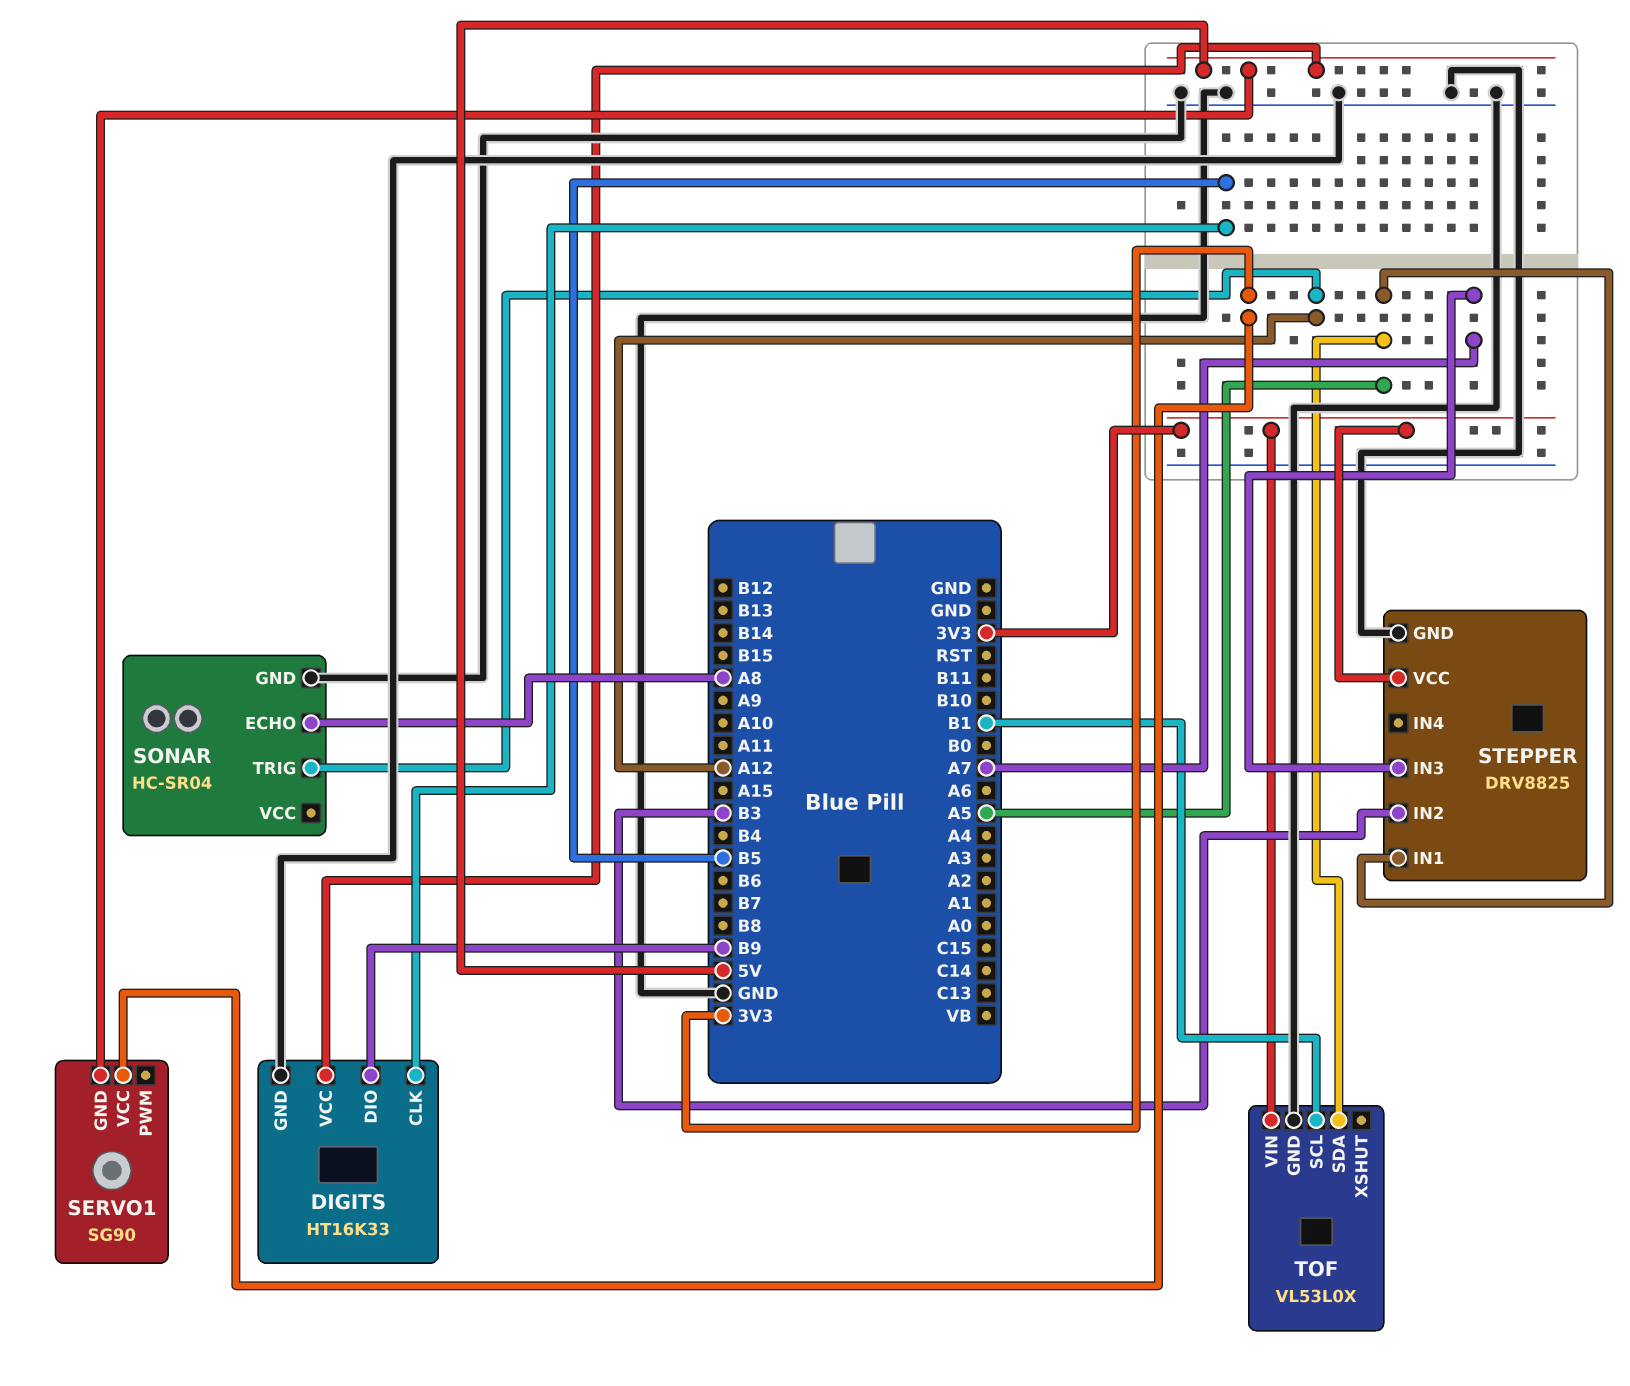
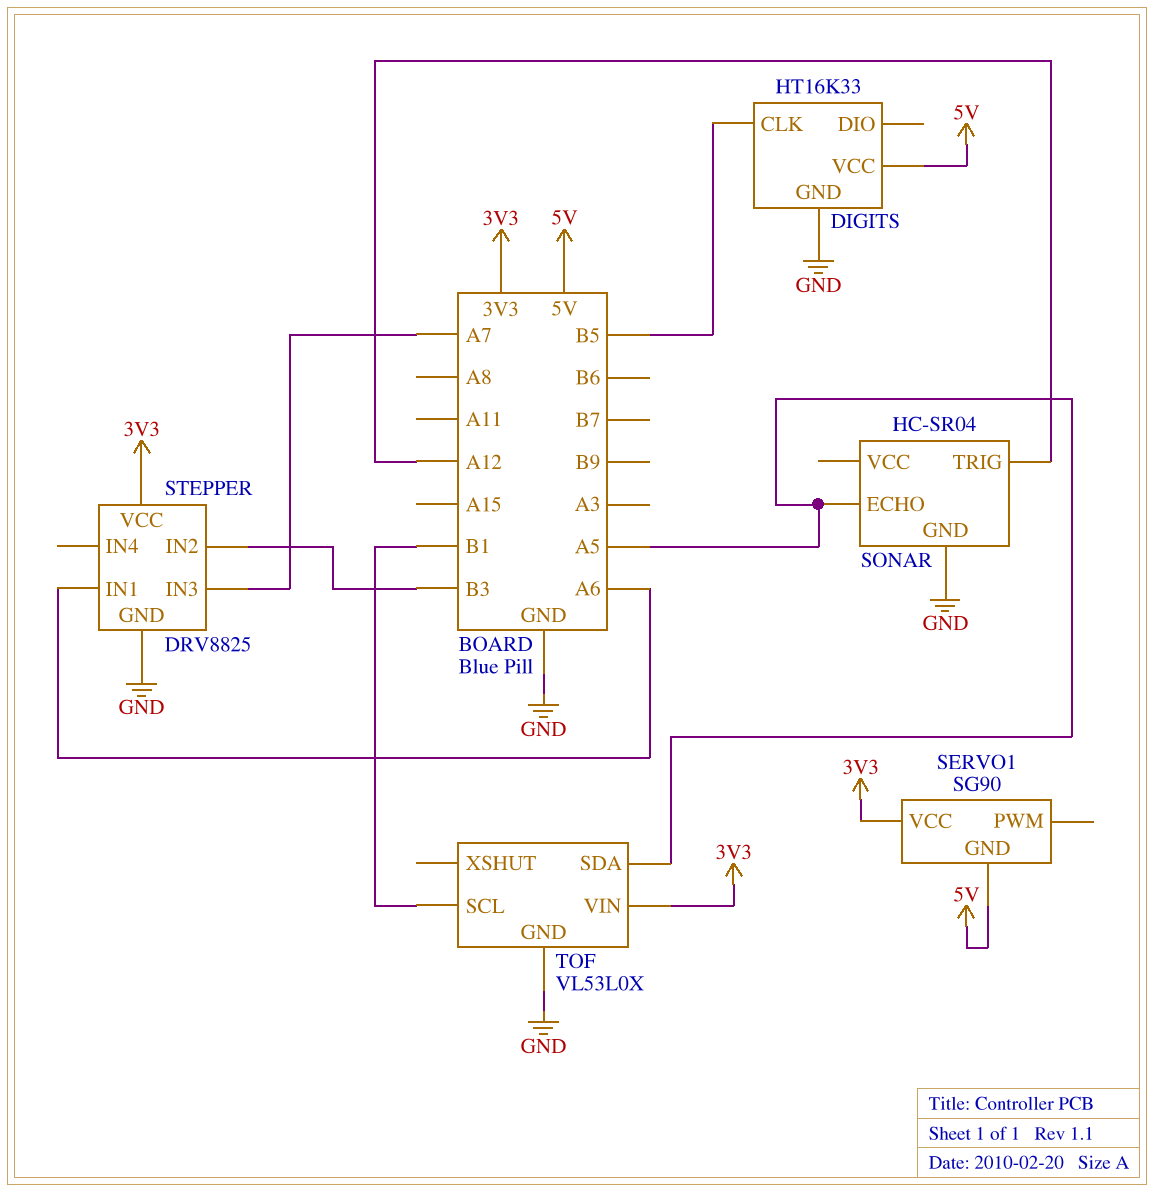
DIGITS pin DIO: B9 -> none
SONAR pin ECHO: A8 -> A5
STEPPER pin IN1: A5 -> A6

